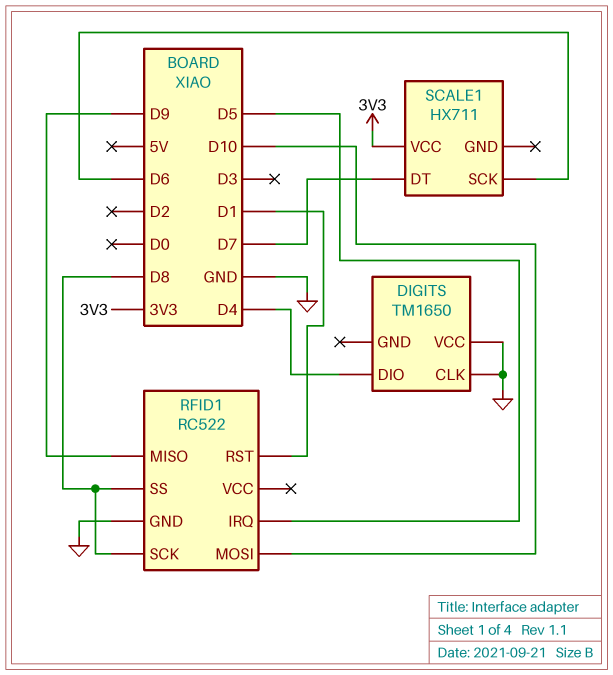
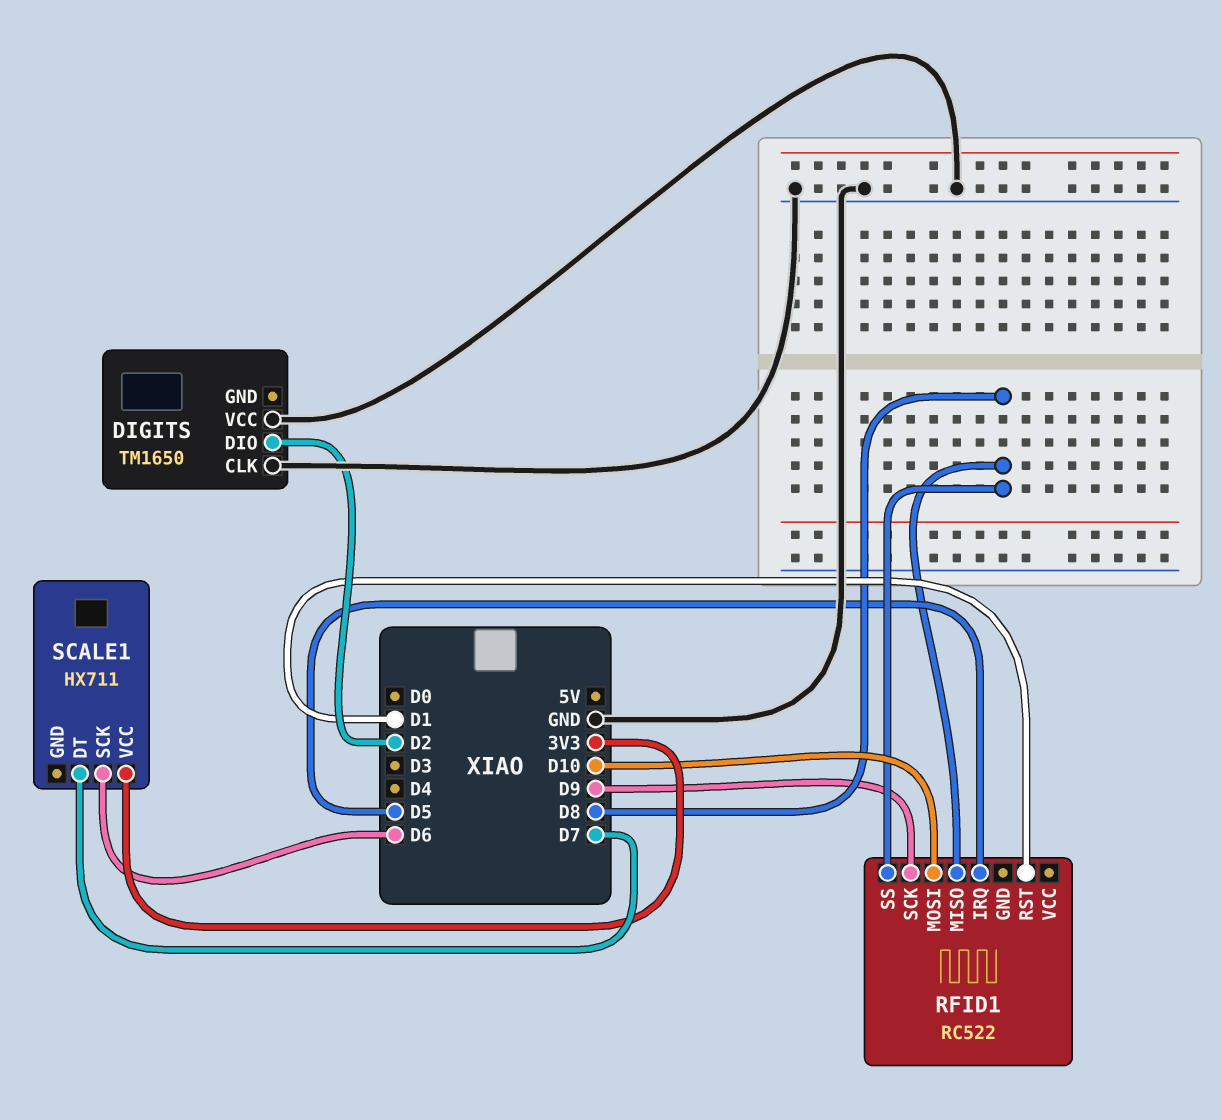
DIGITS pin DIO: D4 -> D2
RFID1 pin GND: GND -> none
RFID1 pin MISO: D9 -> D8
RFID1 pin SCK: D8 -> D9

